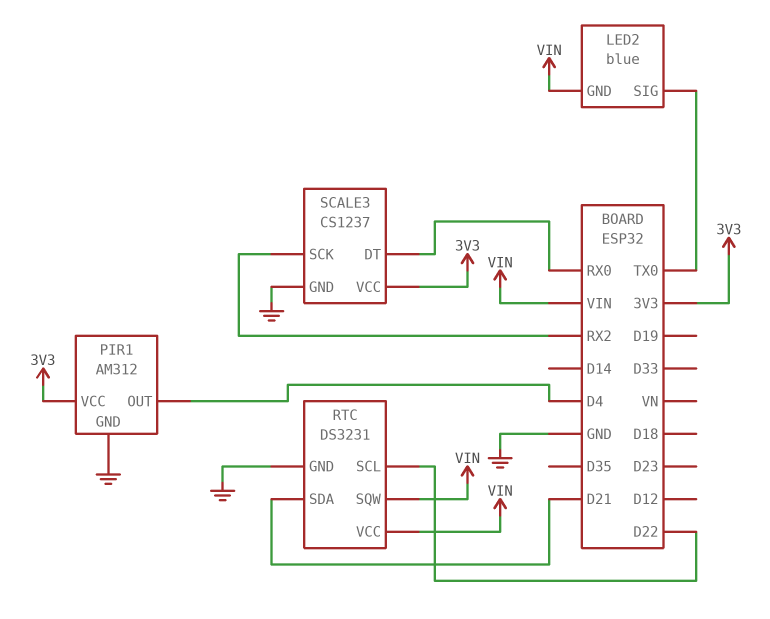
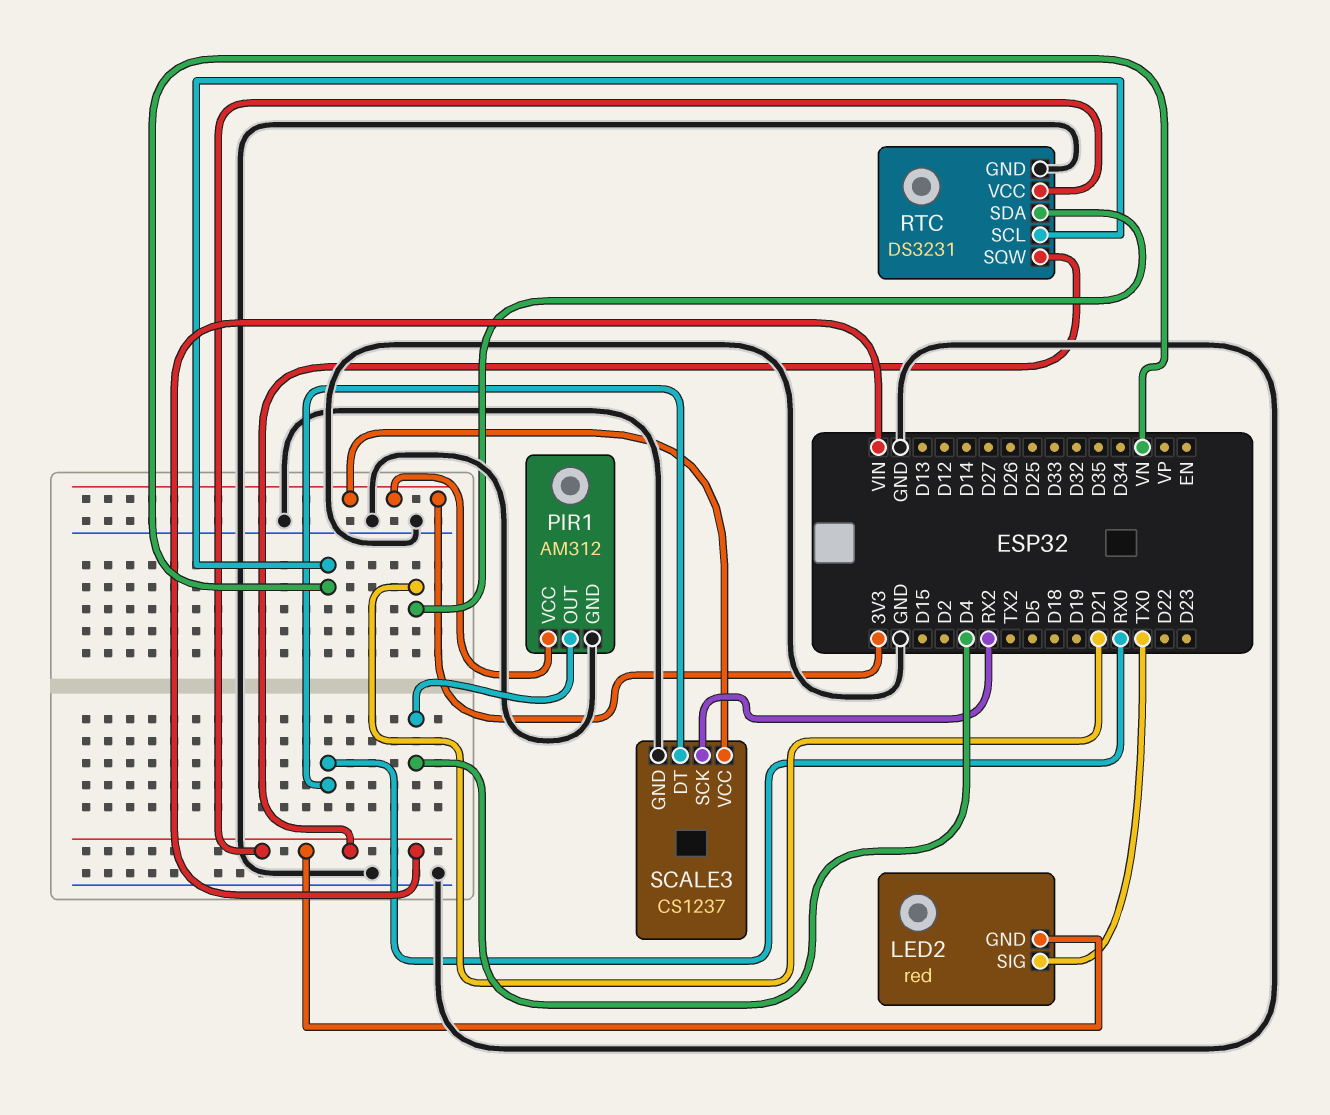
LED2: blue -> red
RTC pin SCL: D22 -> VN

